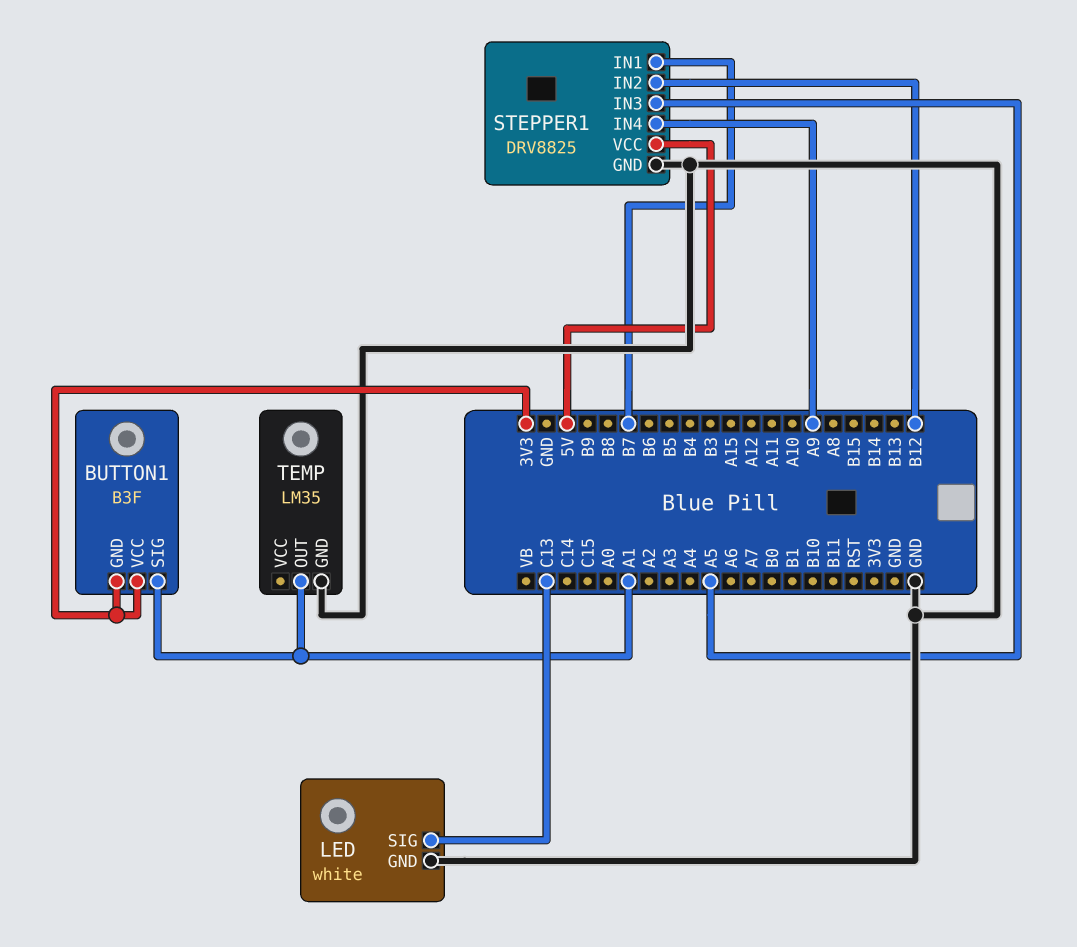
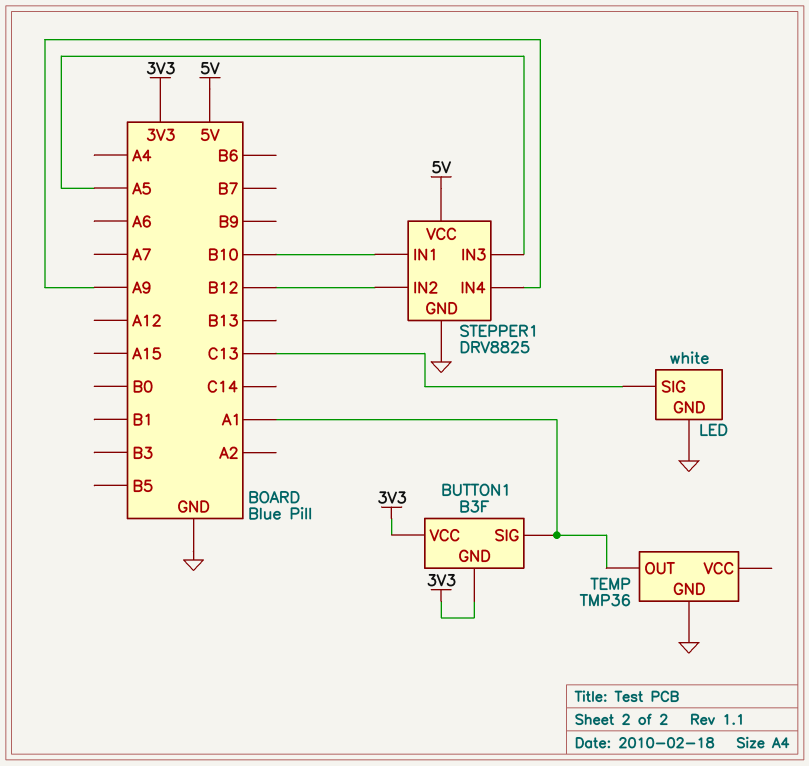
STEPPER1 pin IN1: B7 -> B10
TEMP: LM35 -> TMP36

